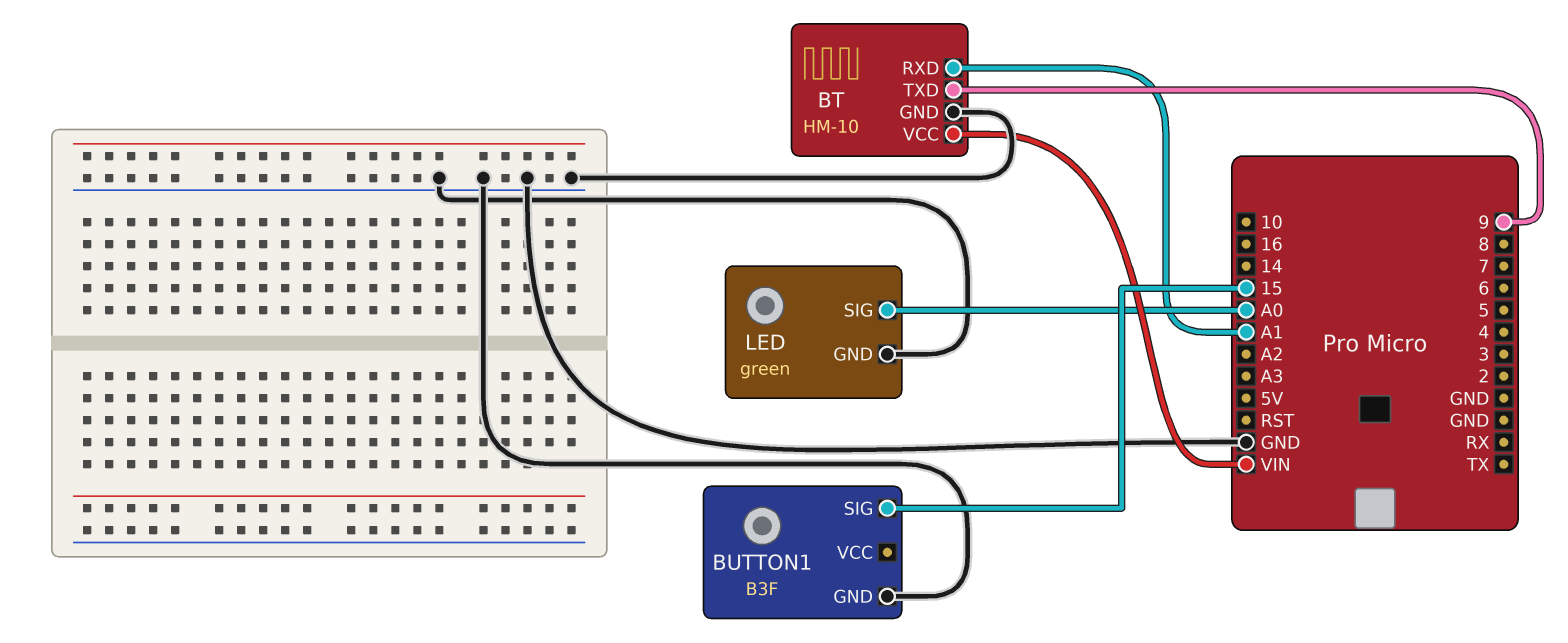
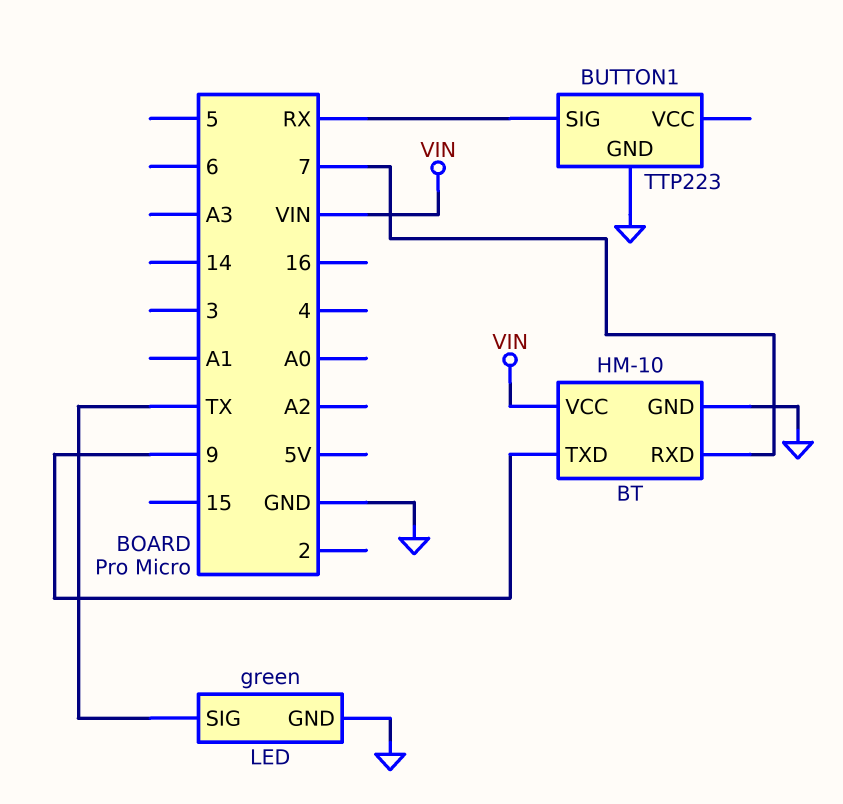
BT pin RXD: A1 -> 7
BUTTON1: B3F -> TTP223
BUTTON1 pin SIG: 15 -> RX
LED pin SIG: A0 -> TX

